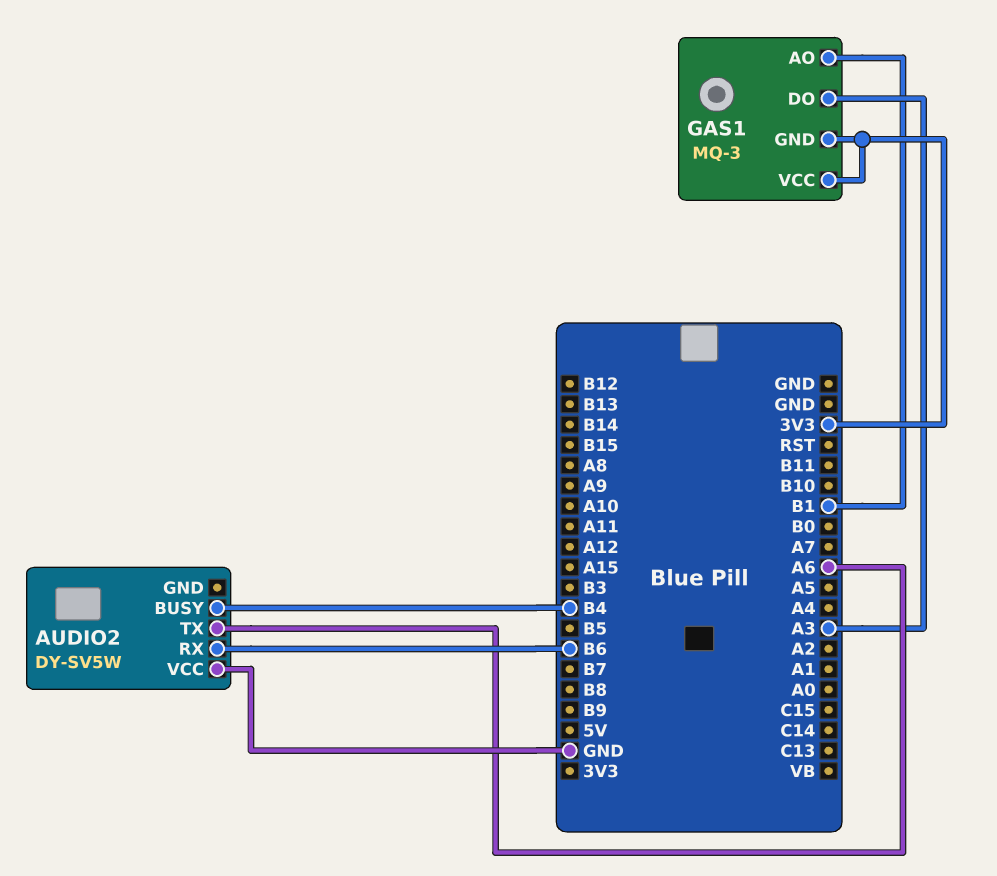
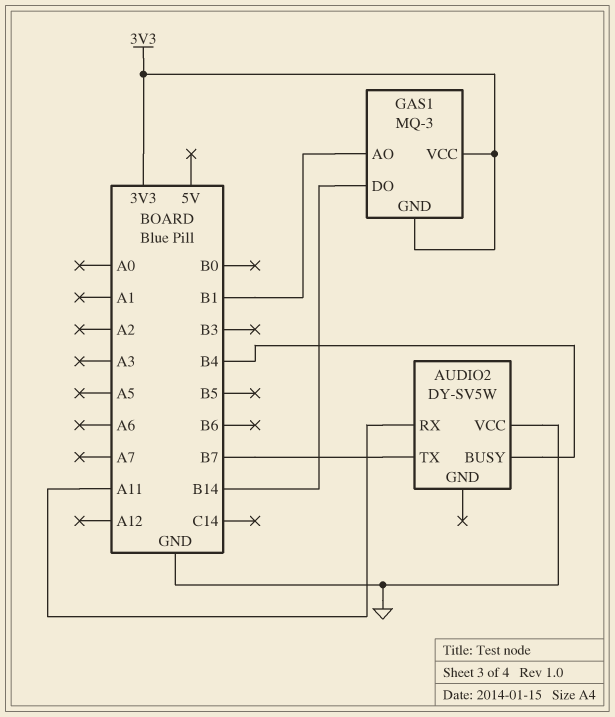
AUDIO2 pin RX: B6 -> A11
AUDIO2 pin TX: A6 -> B7
GAS1 pin DO: A3 -> B14

